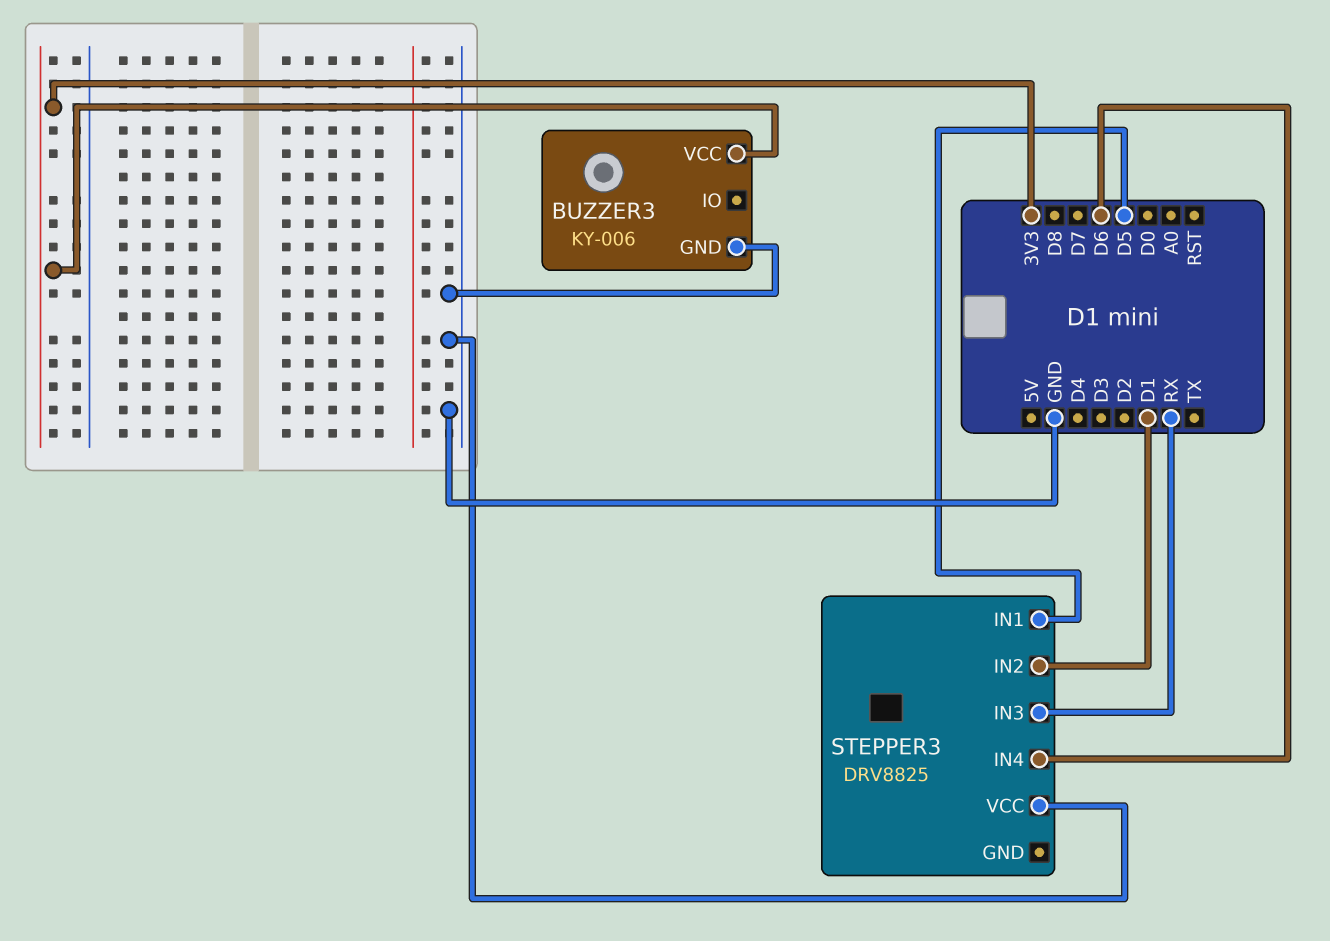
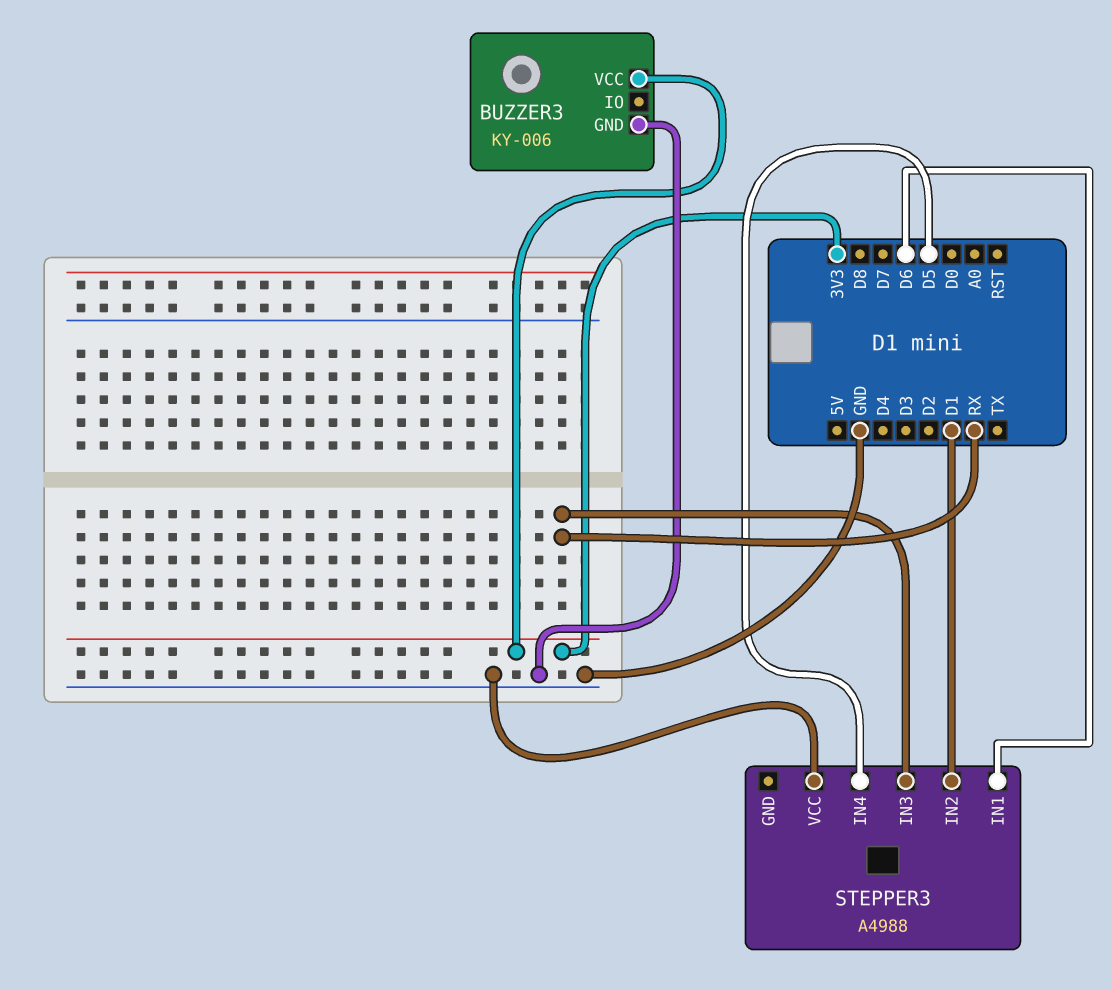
STEPPER3: DRV8825 -> A4988
STEPPER3 pin IN1: D5 -> D6
STEPPER3 pin IN4: D6 -> D5

